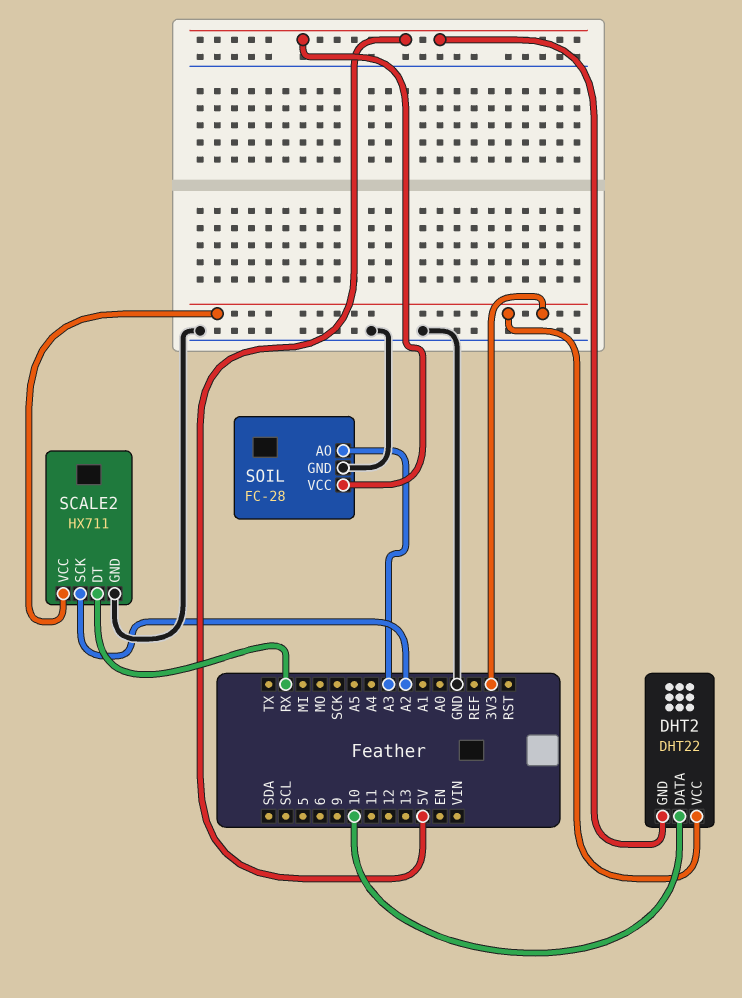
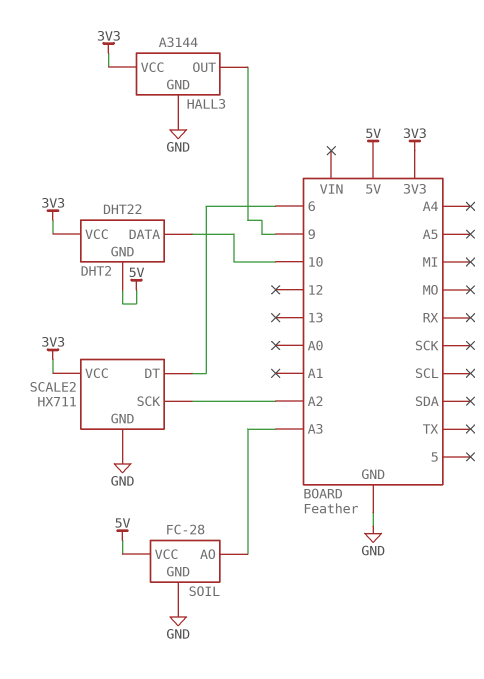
HALL3: none -> A3144
HALL3 pin GND: none -> GND
HALL3 pin OUT: none -> 9
HALL3 pin VCC: none -> 3V3
SCALE2 pin DT: RX -> 6

